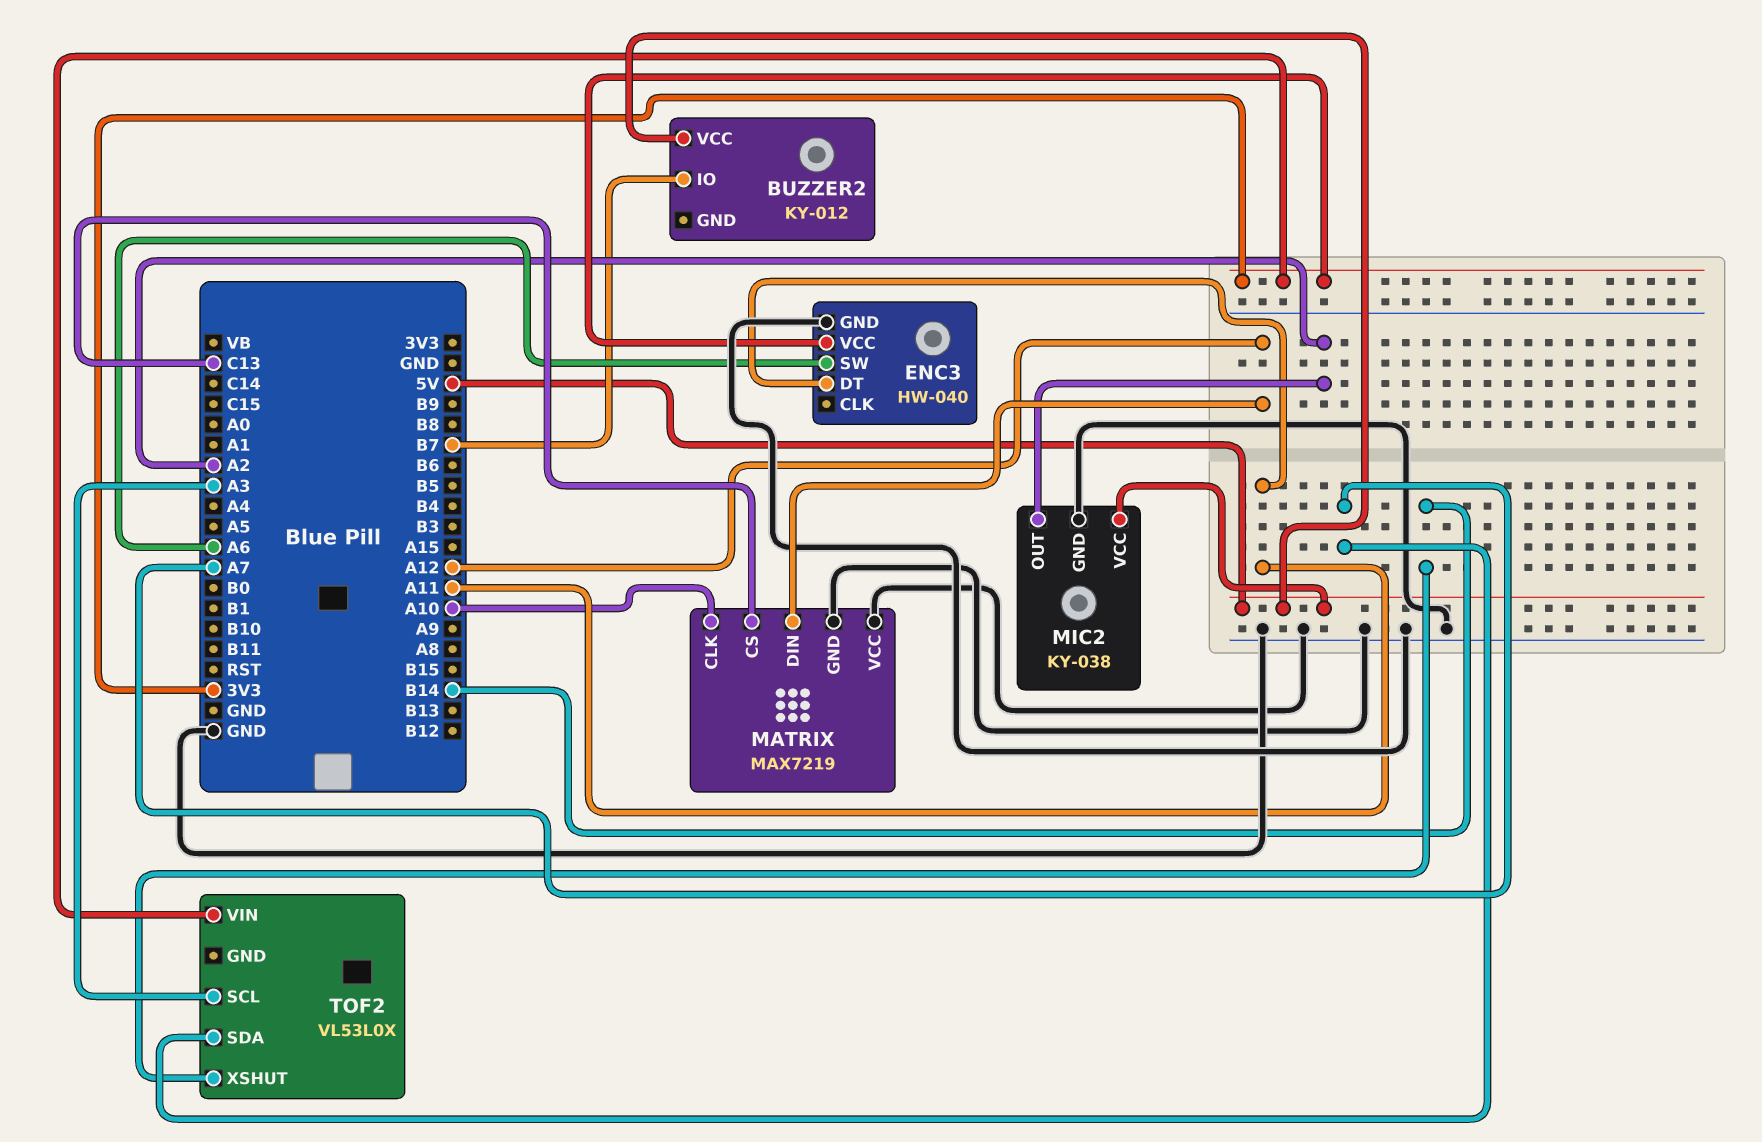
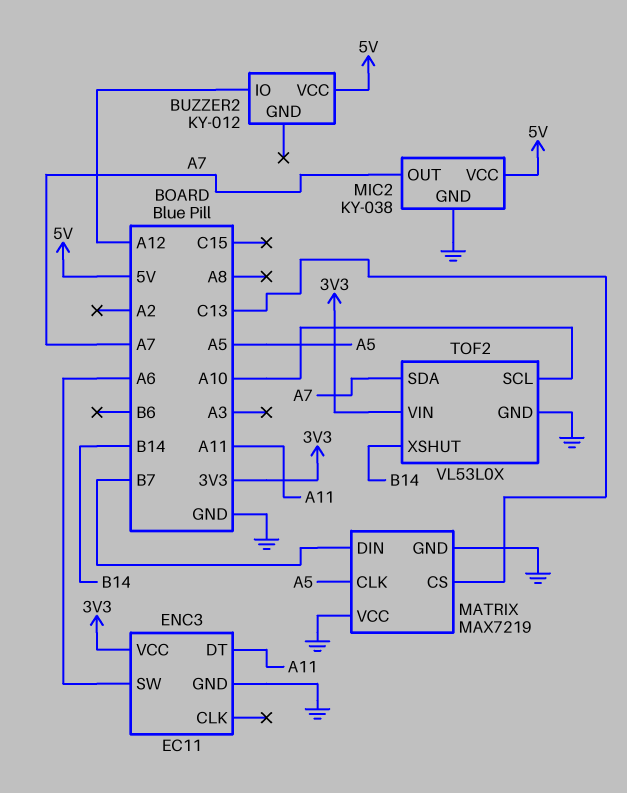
BUZZER2 pin IO: B7 -> A12
ENC3: HW-040 -> EC11
MATRIX pin CLK: A10 -> A5
MATRIX pin DIN: A12 -> B7
MIC2 pin OUT: A2 -> A7
TOF2 pin GND: none -> GND
TOF2 pin SCL: A3 -> A10

